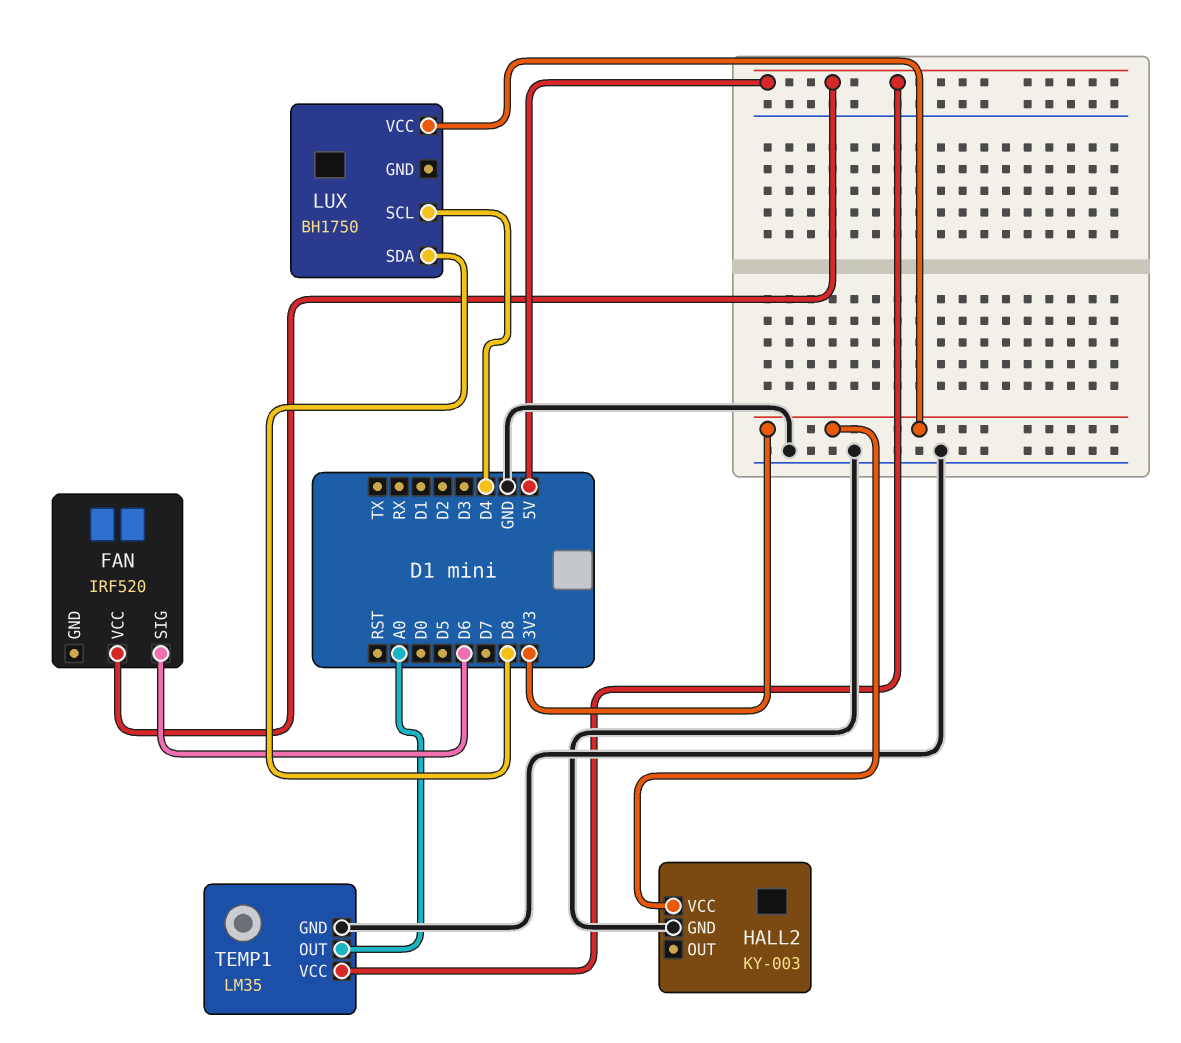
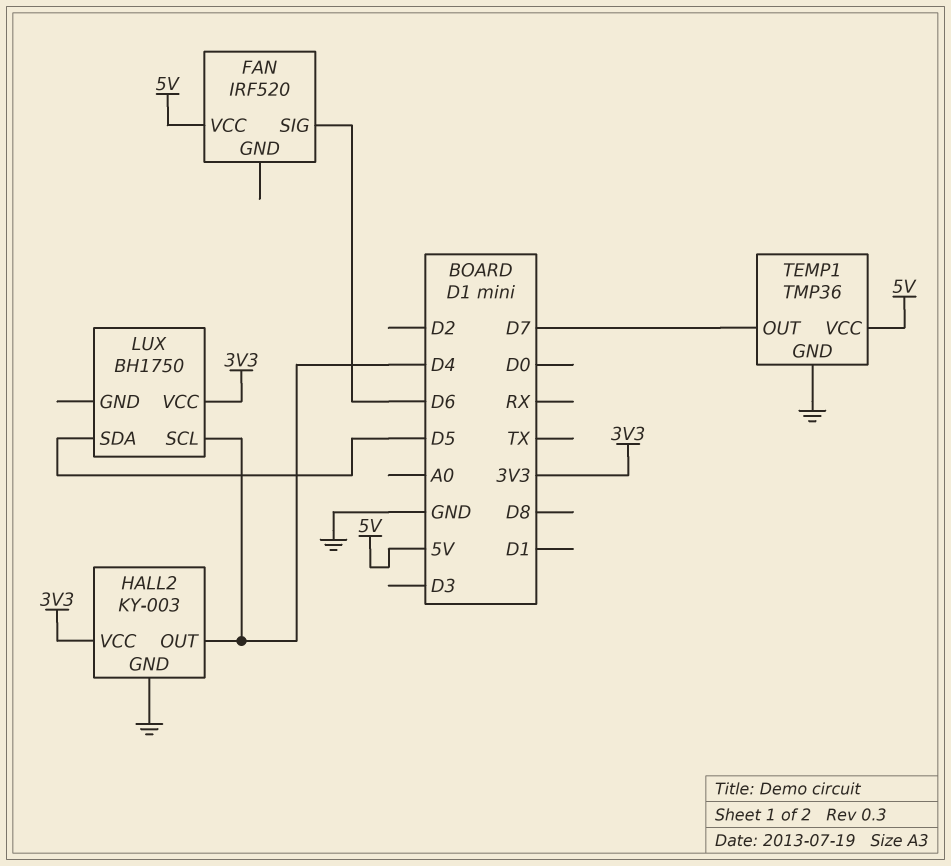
HALL2 pin OUT: none -> D4
LUX pin SDA: D8 -> D5
TEMP1: LM35 -> TMP36
TEMP1 pin OUT: A0 -> D7

